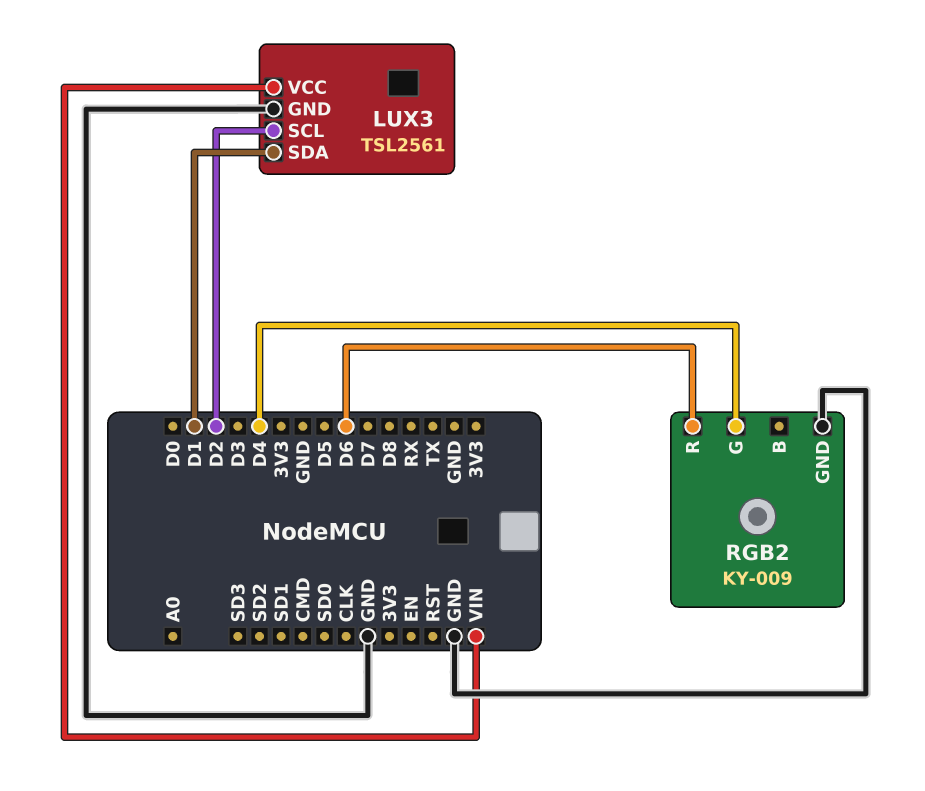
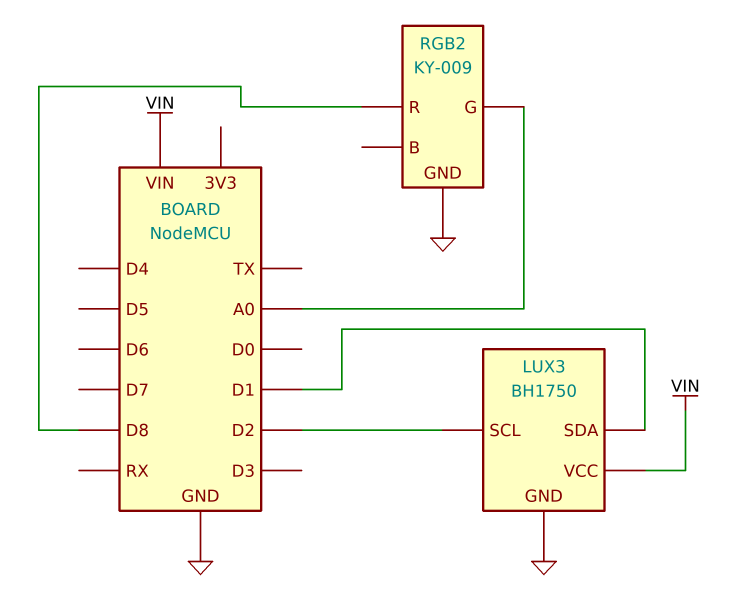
LUX3: TSL2561 -> BH1750
RGB2 pin G: D4 -> A0
RGB2 pin R: D6 -> D8

